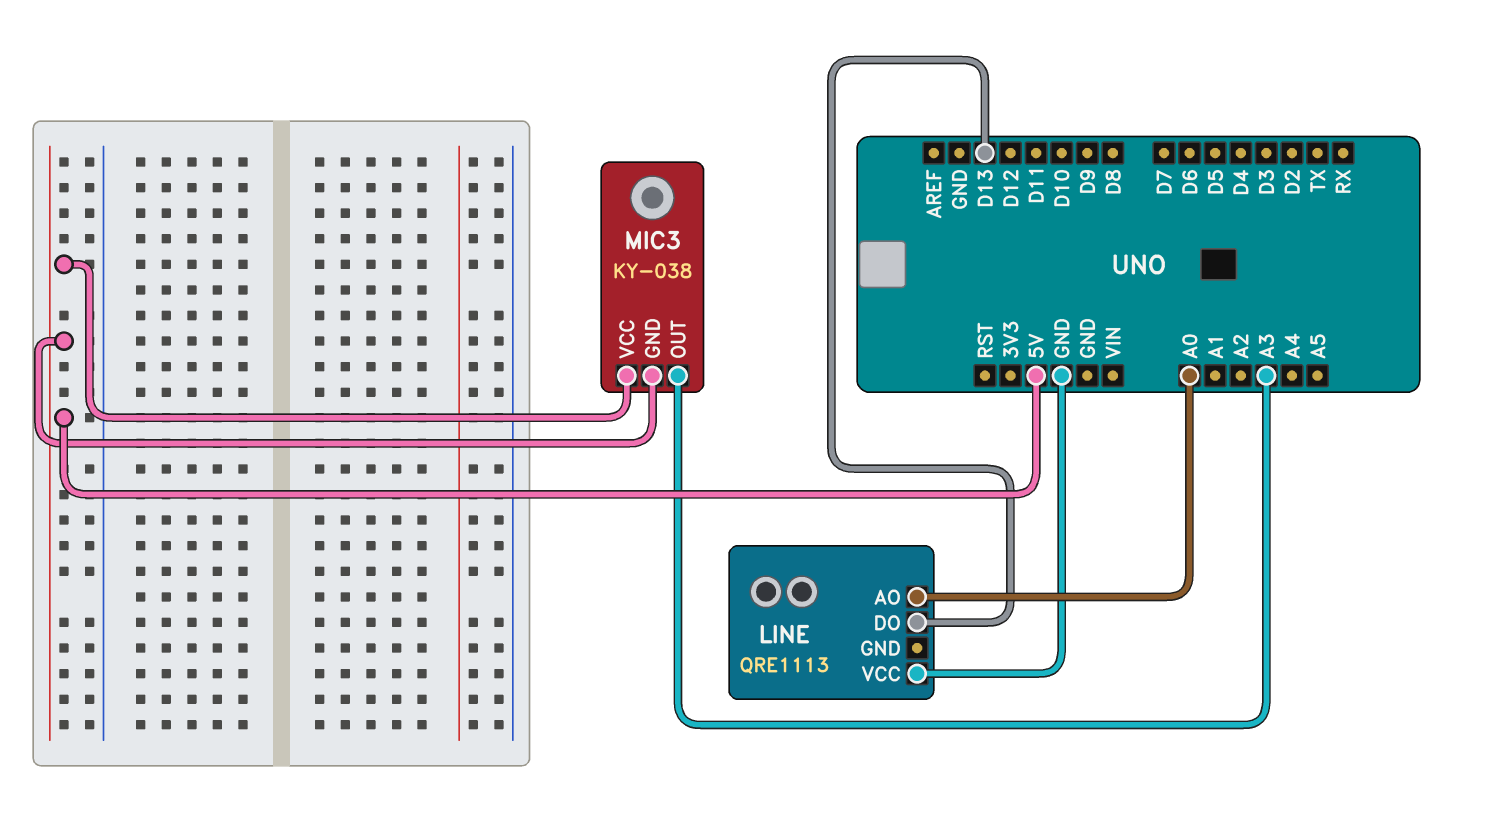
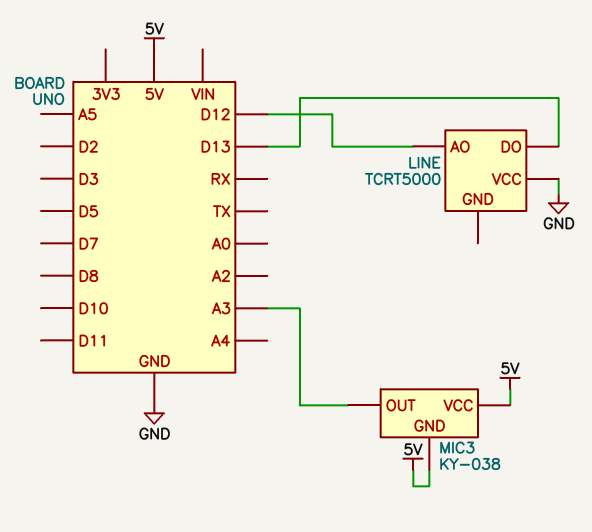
LINE: QRE1113 -> TCRT5000
LINE pin AO: A0 -> D12

